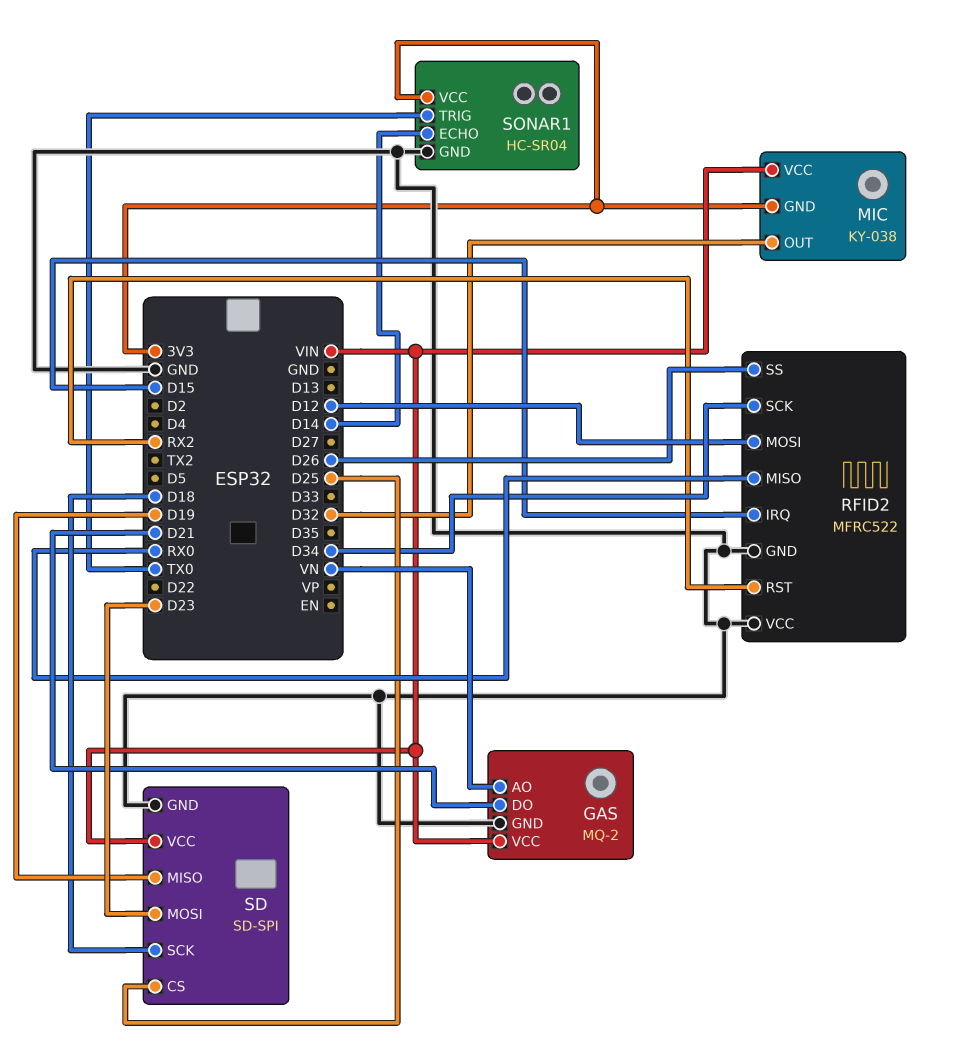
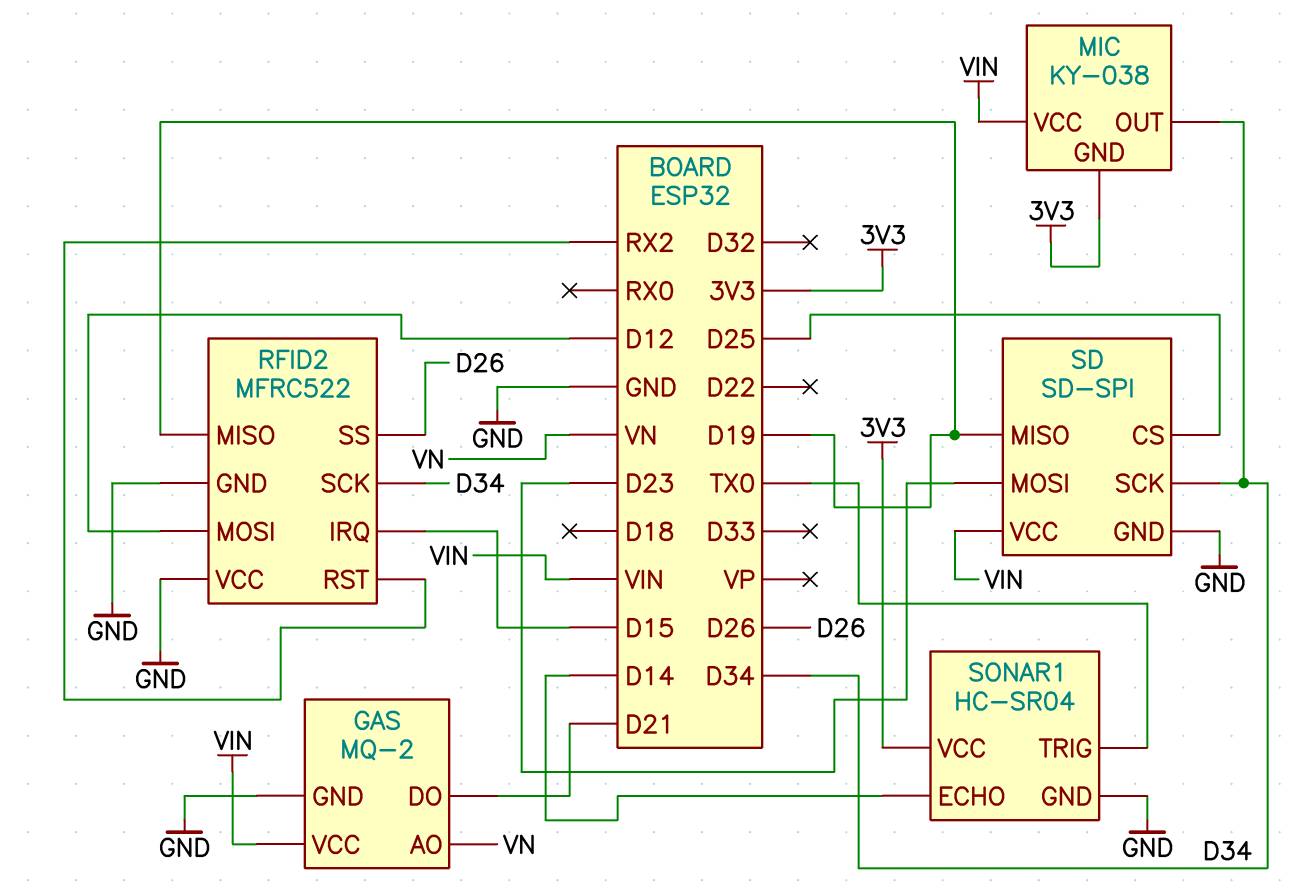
MIC pin OUT: D32 -> D34
RFID2 pin MISO: RX0 -> D19
SD pin SCK: D18 -> D34

